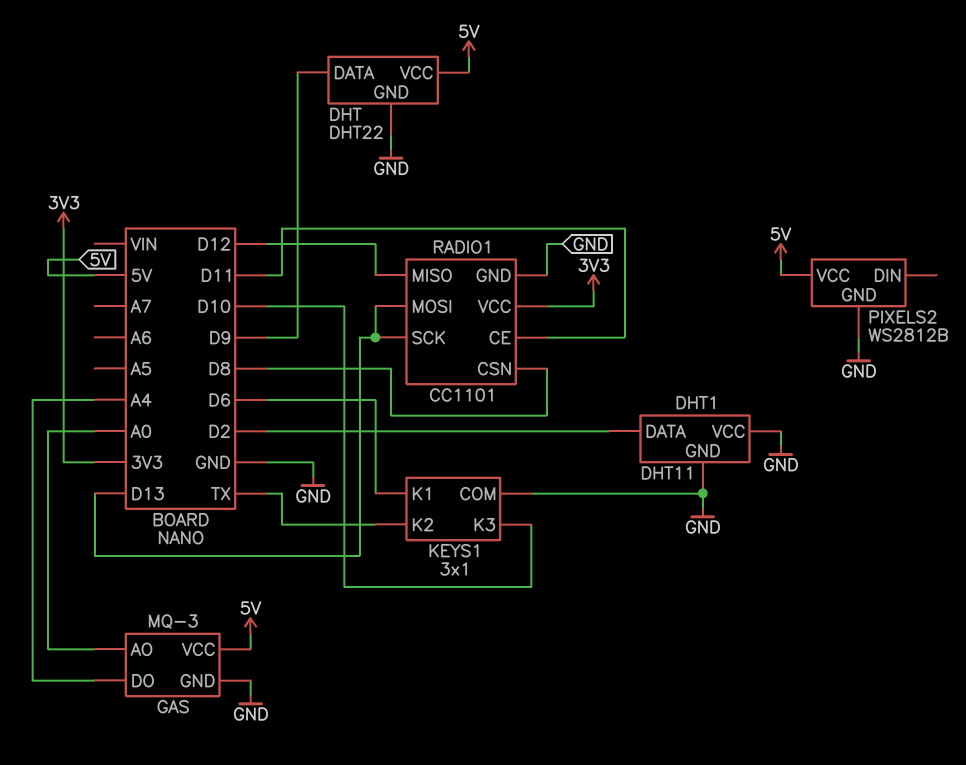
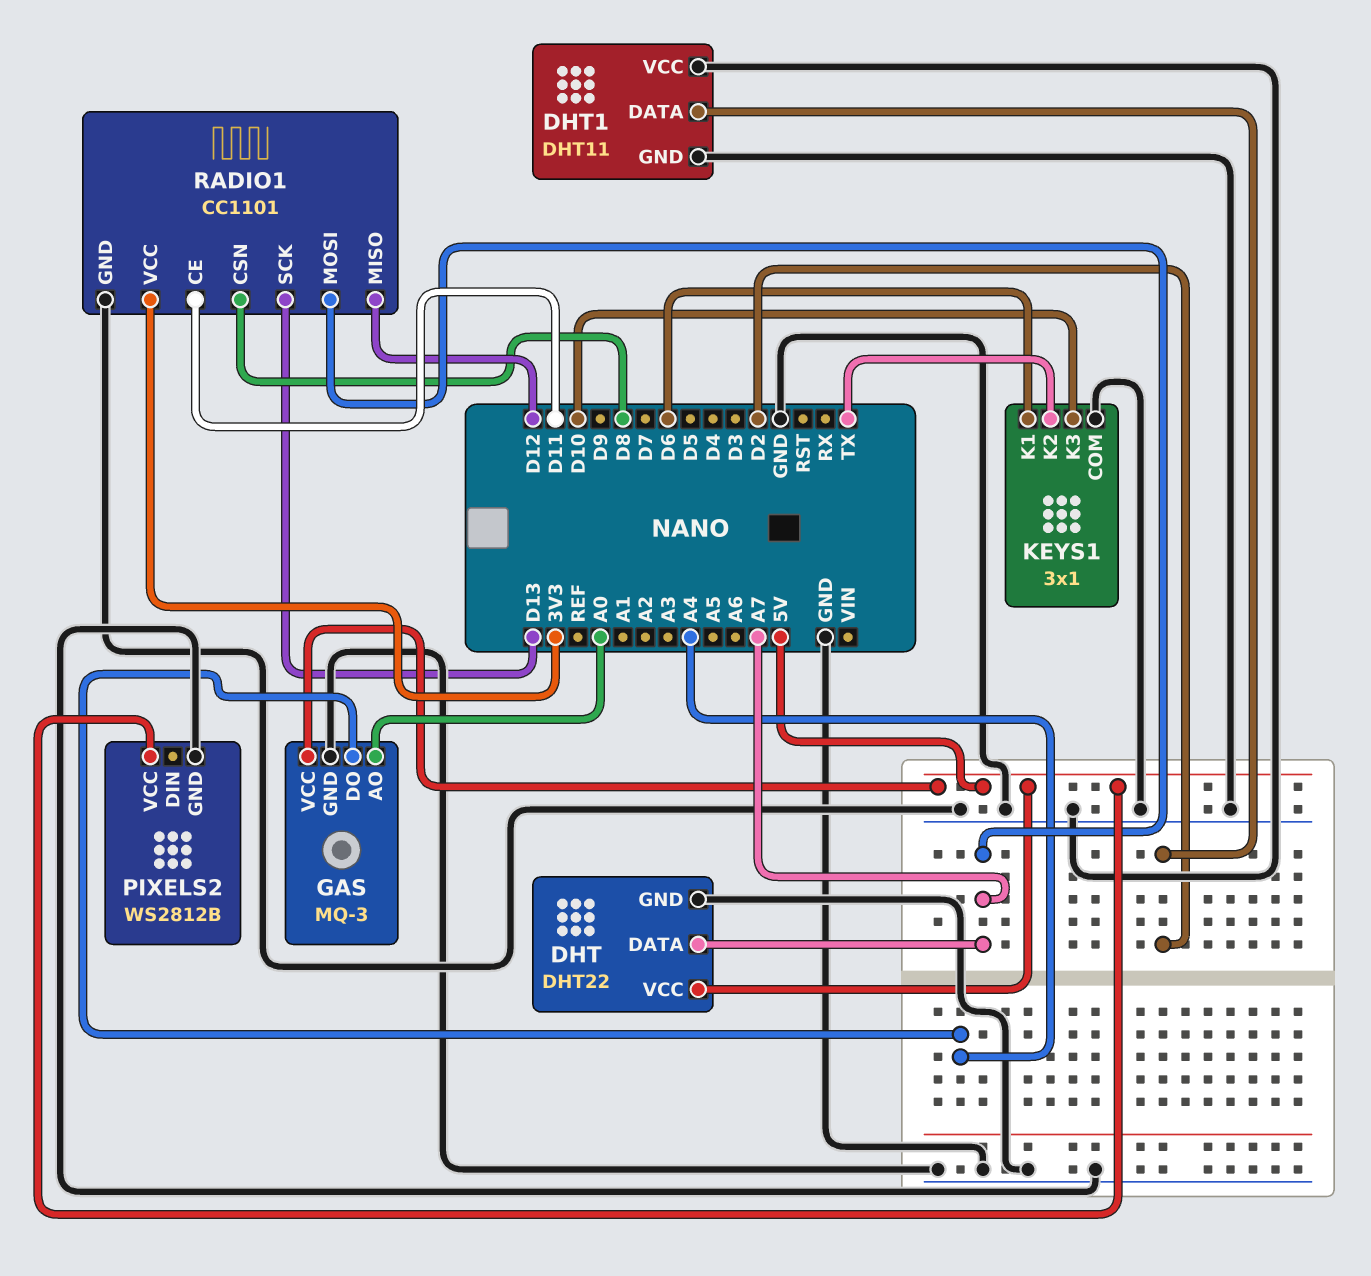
DHT pin DATA: D9 -> A7
RADIO1 pin MOSI: D13 -> A7

